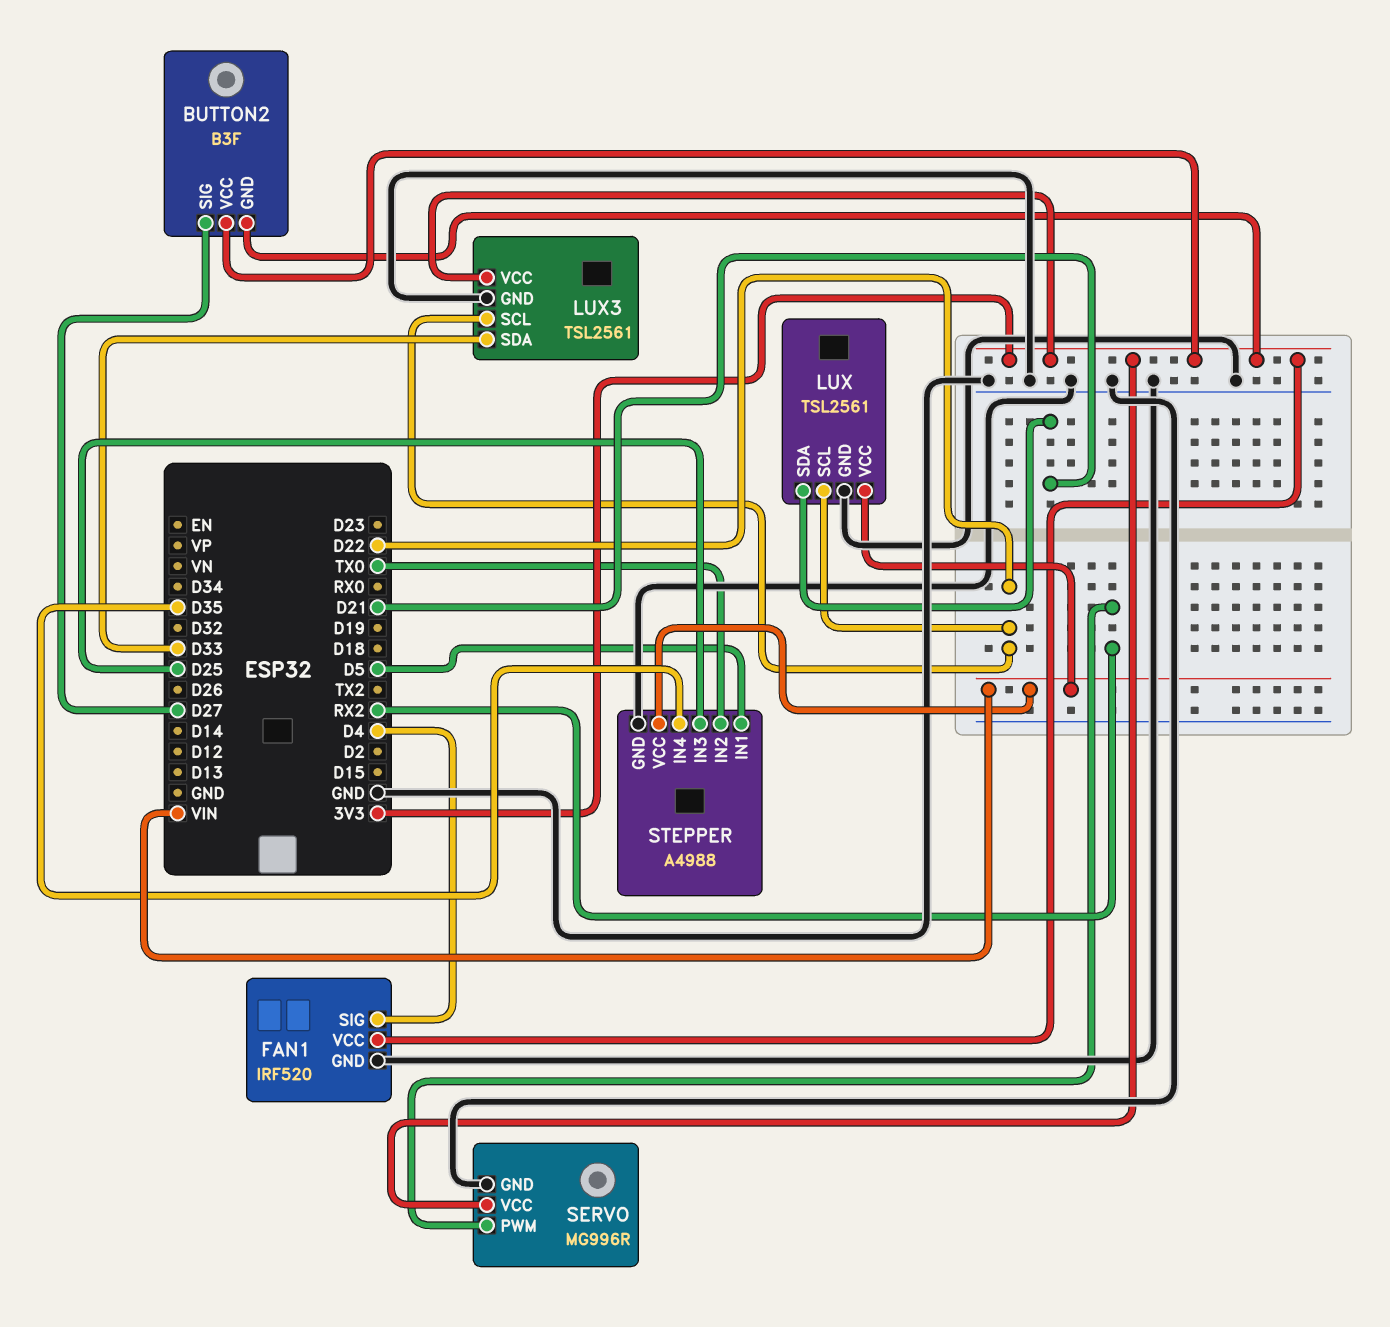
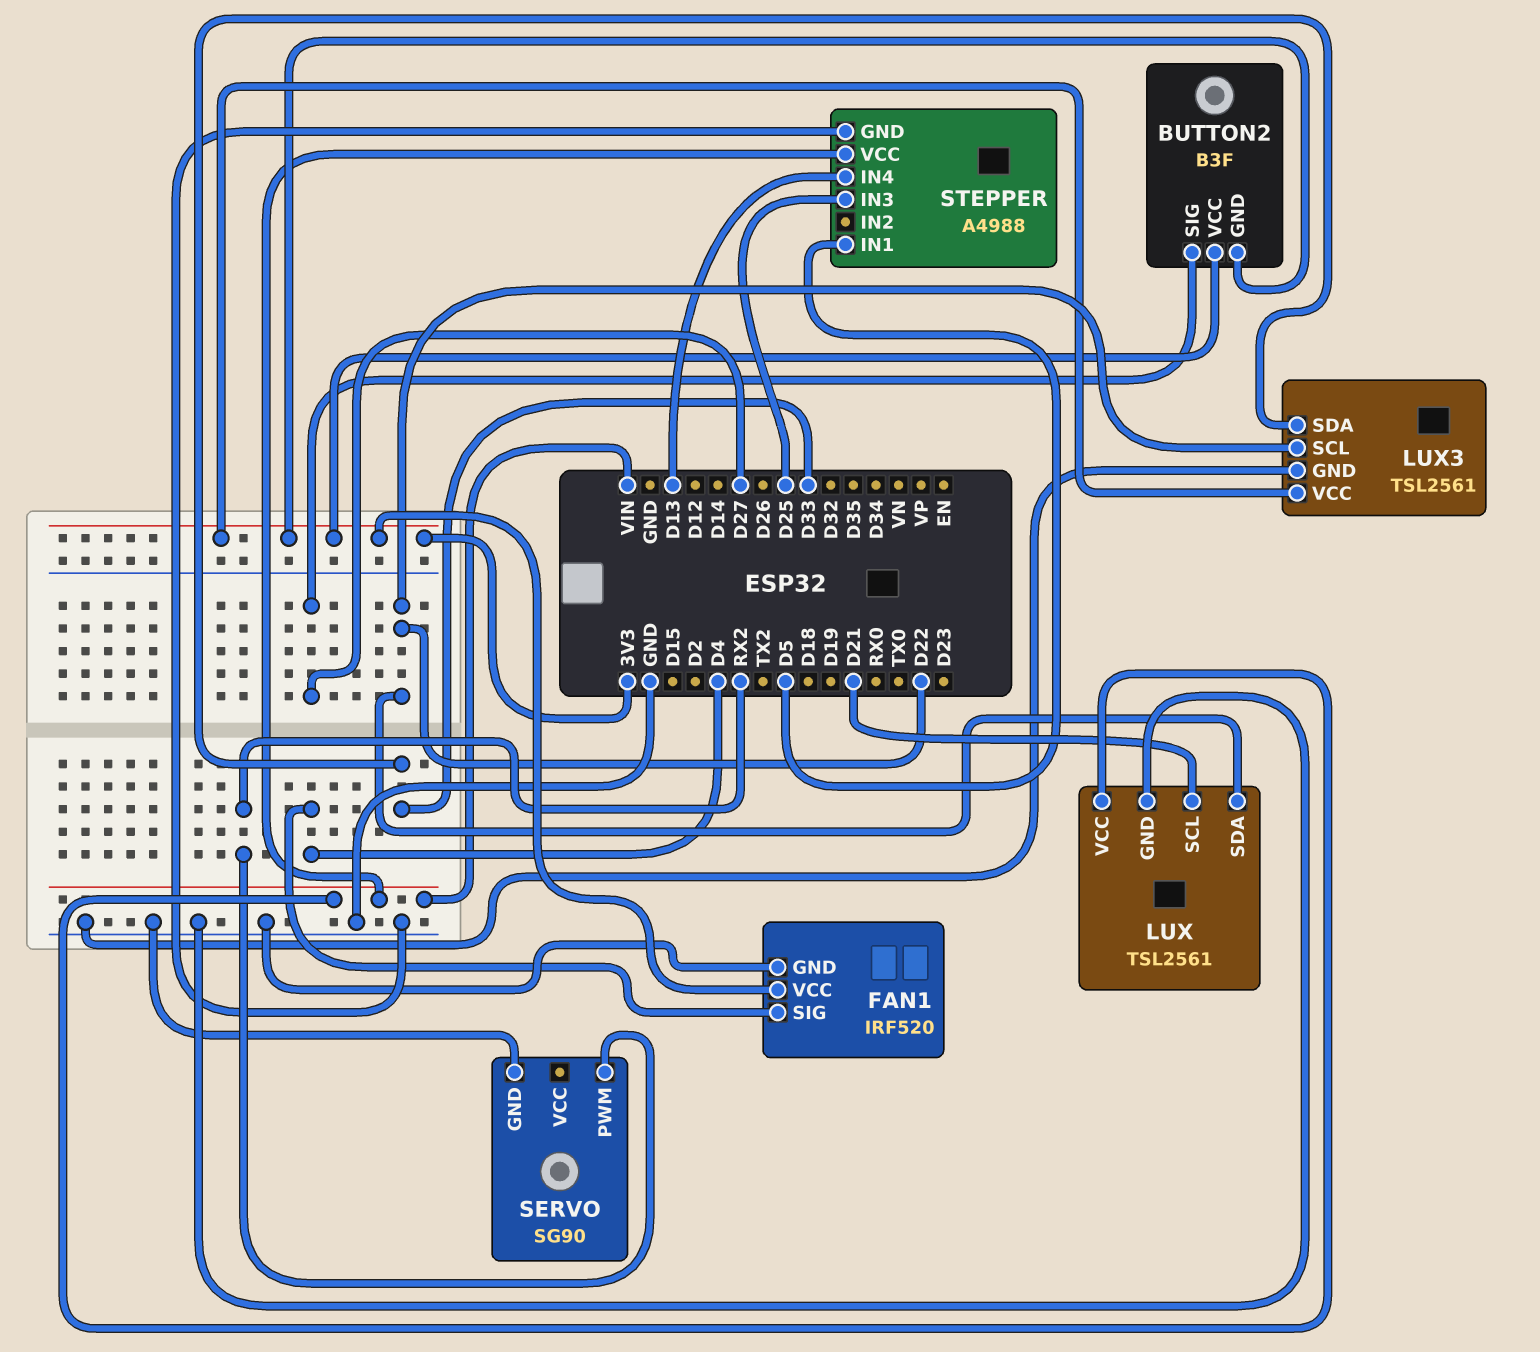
LUX pin SCL: D22 -> D21
LUX pin SDA: D21 -> D22
SERVO: MG996R -> SG90
SERVO pin VCC: 3V3 -> none
STEPPER pin IN2: TX0 -> none
STEPPER pin IN4: D35 -> D13

